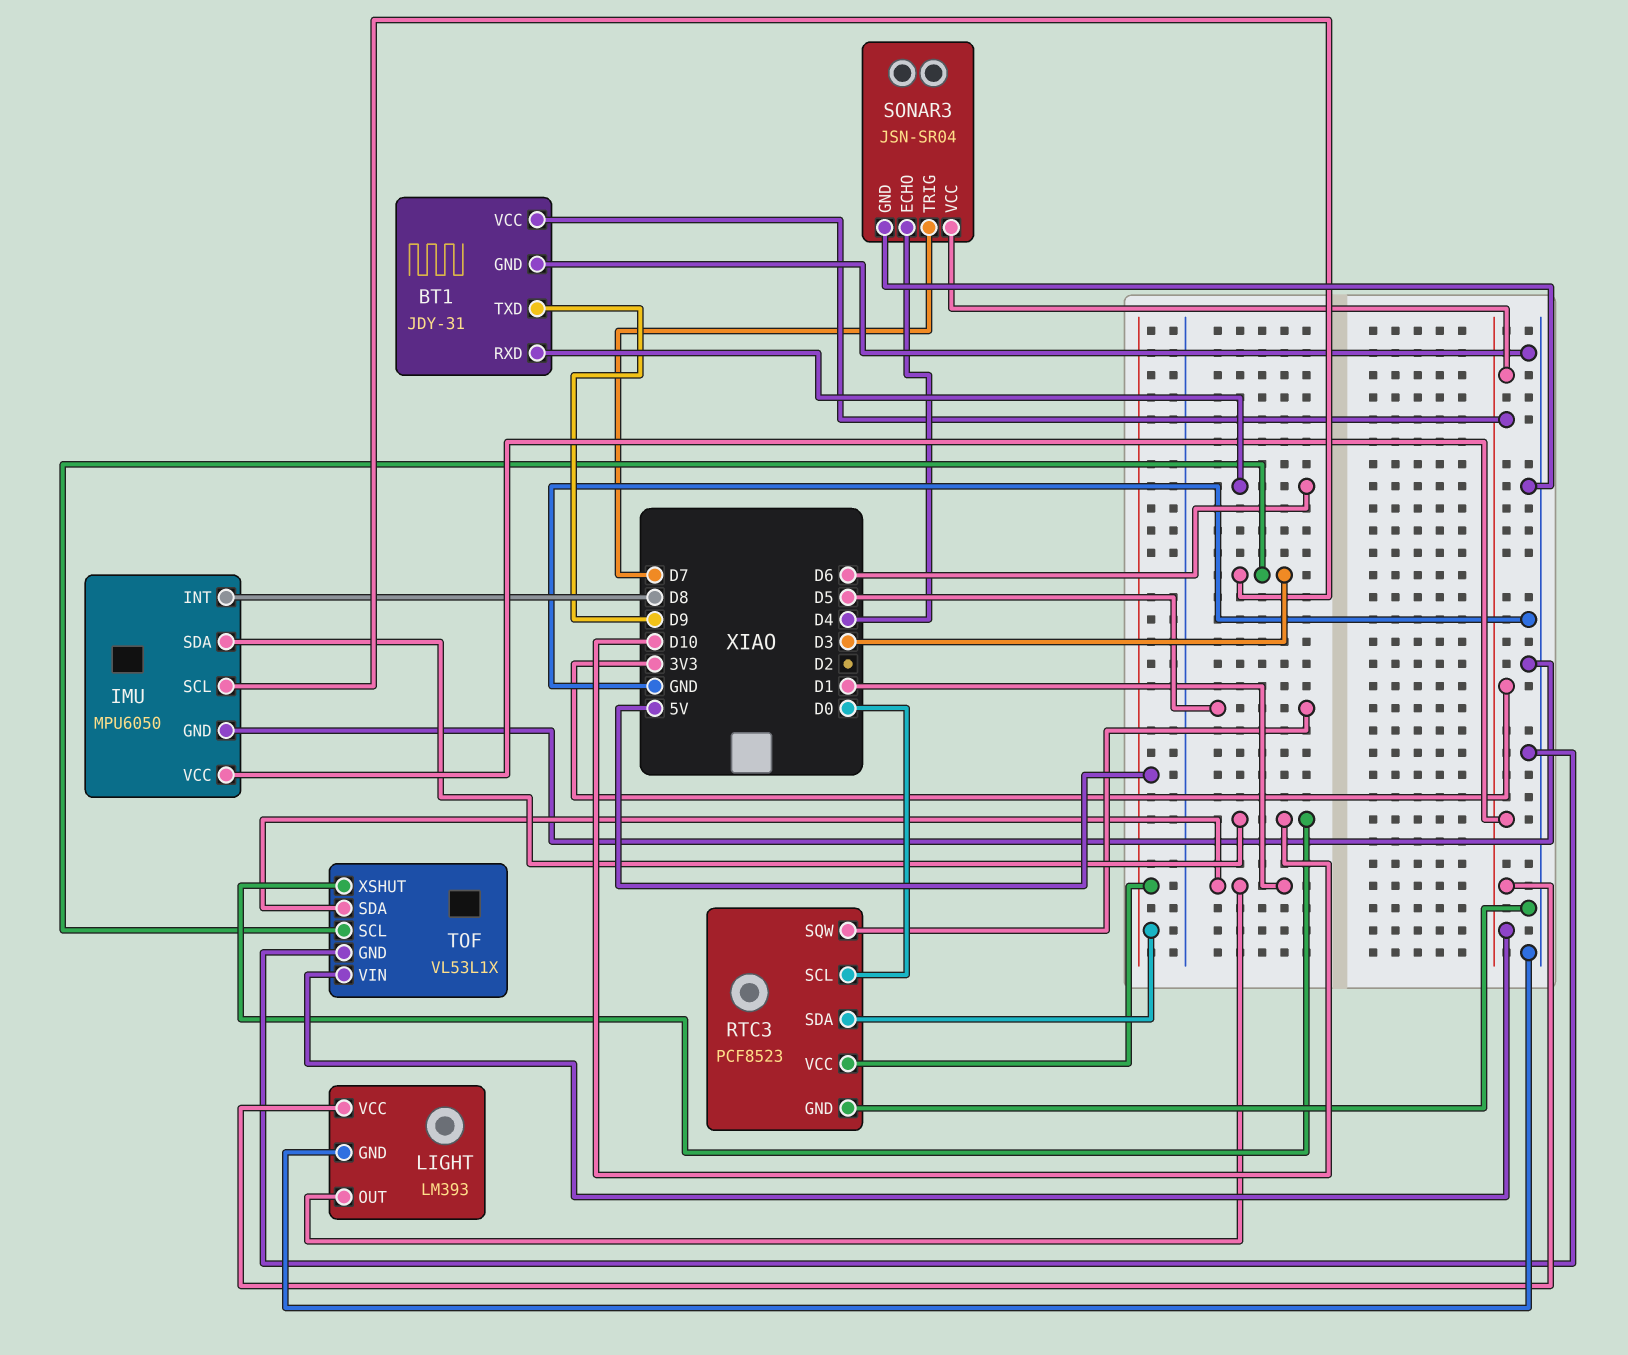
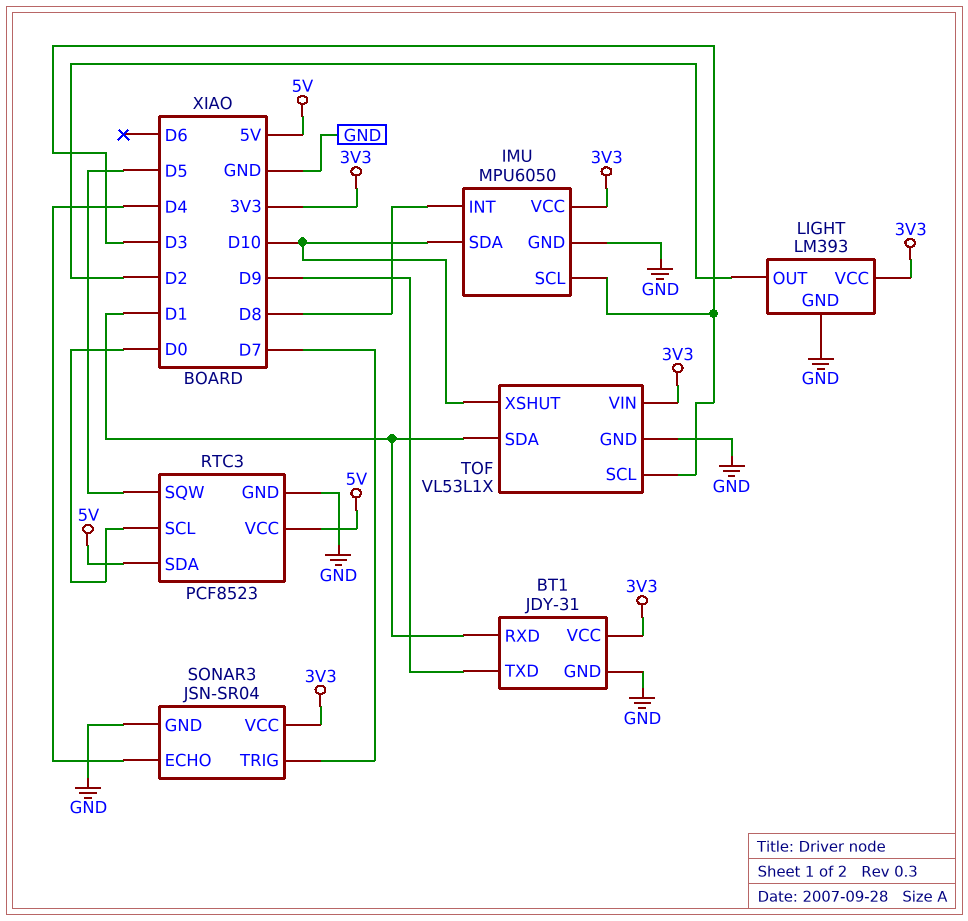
BT1 pin RXD: D6 -> D1
LIGHT pin OUT: D1 -> D2

